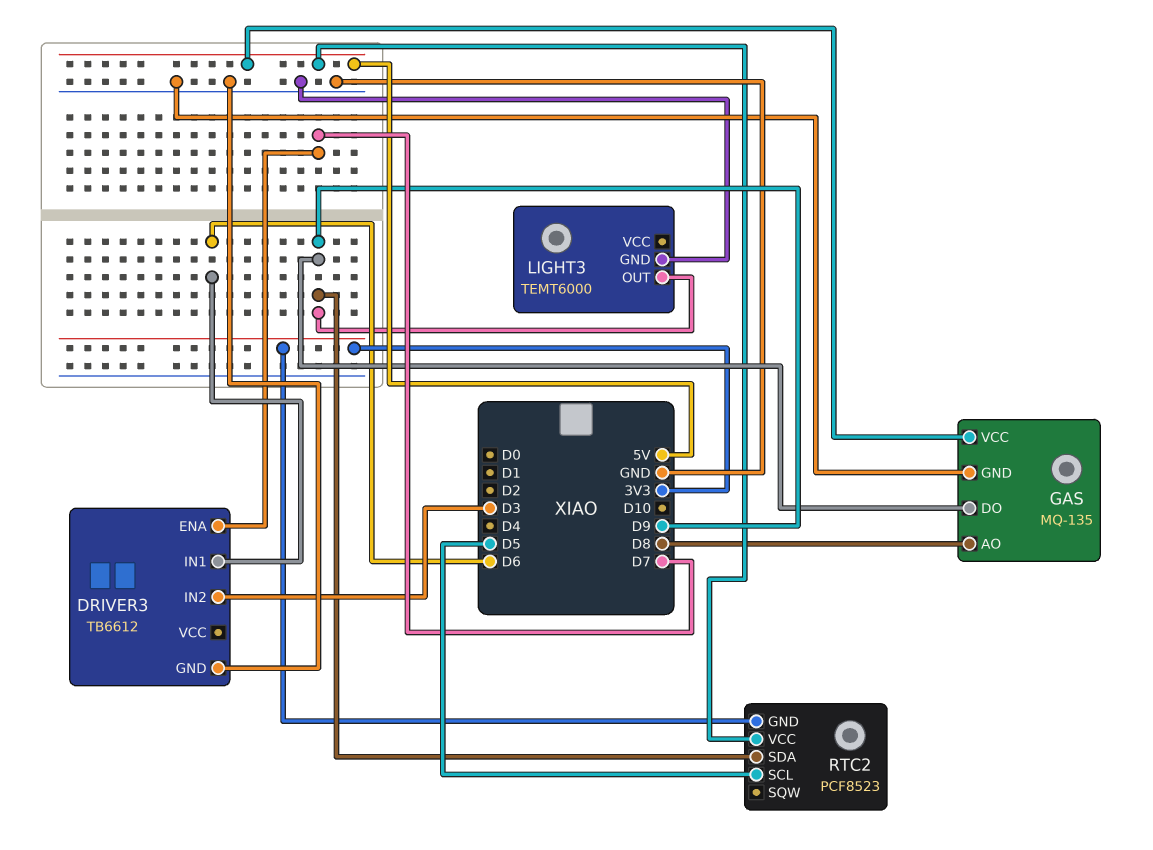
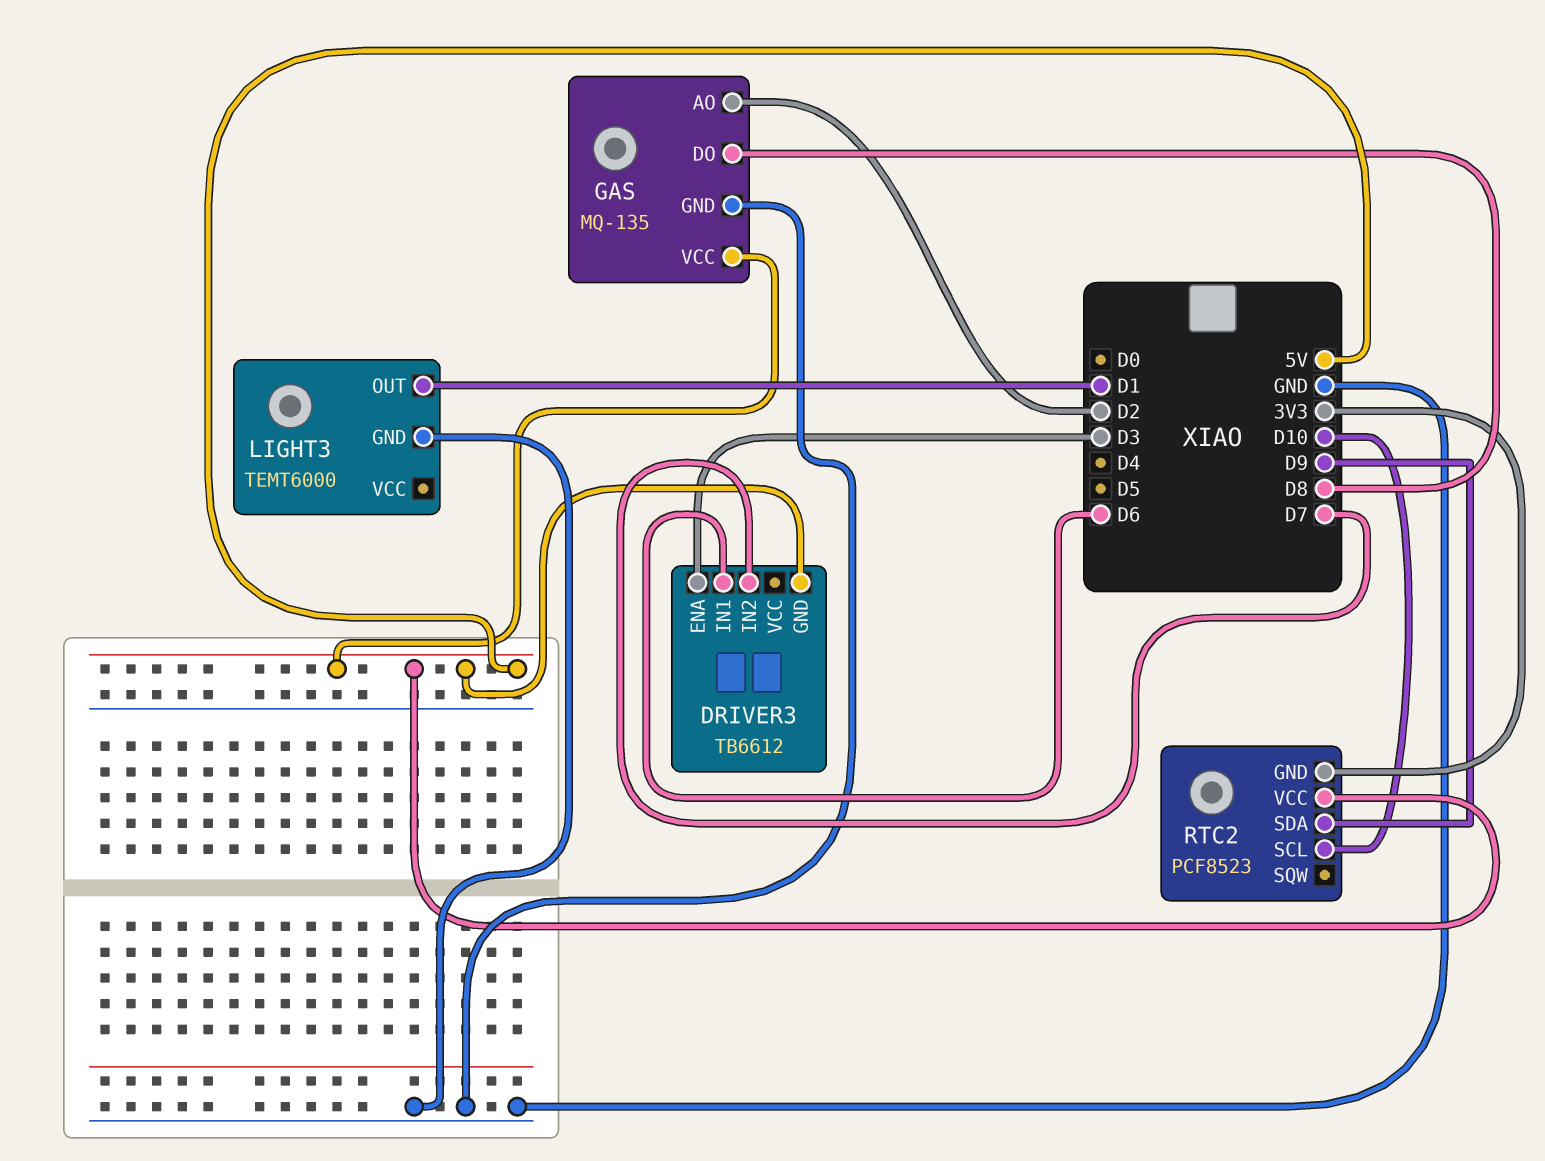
DRIVER3 pin ENA: D7 -> D3
DRIVER3 pin GND: GND -> 5V
DRIVER3 pin IN2: D3 -> D7
GAS pin AO: D8 -> D2
GAS pin DO: D9 -> D8
LIGHT3 pin OUT: D9 -> D1
RTC2 pin SCL: D5 -> D10

